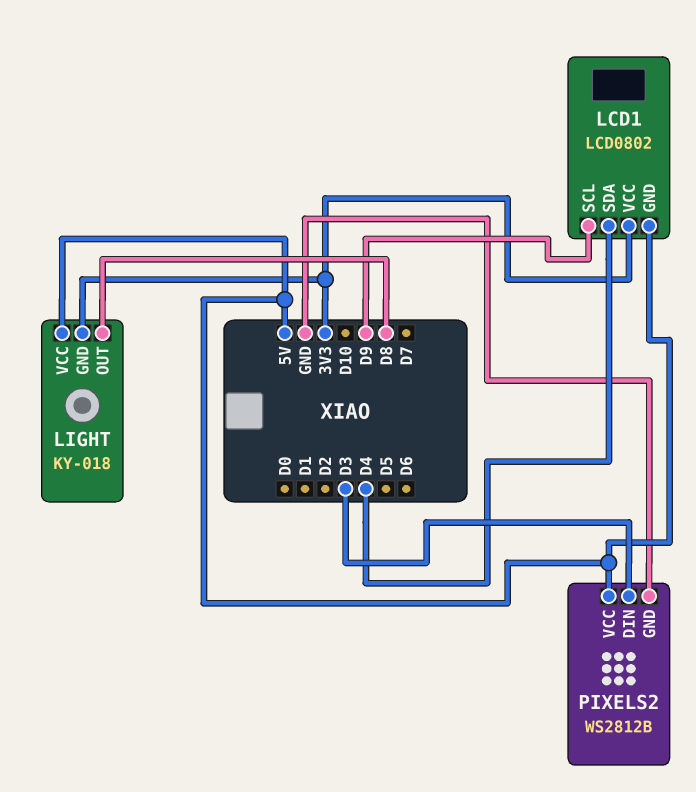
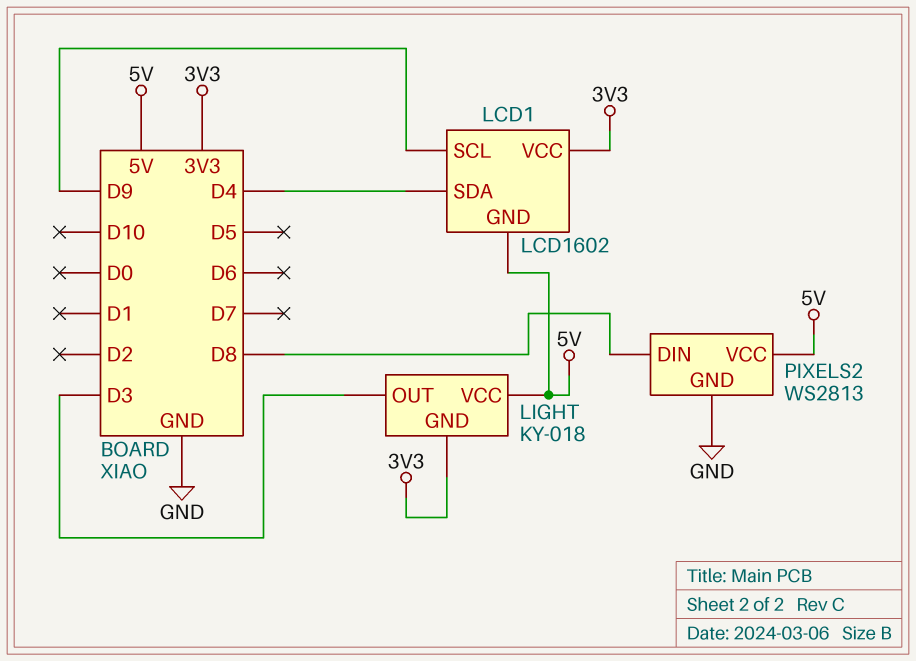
LCD1: LCD0802 -> LCD1602
LIGHT pin OUT: D8 -> D3
PIXELS2: WS2812B -> WS2813
PIXELS2 pin DIN: D3 -> D8

